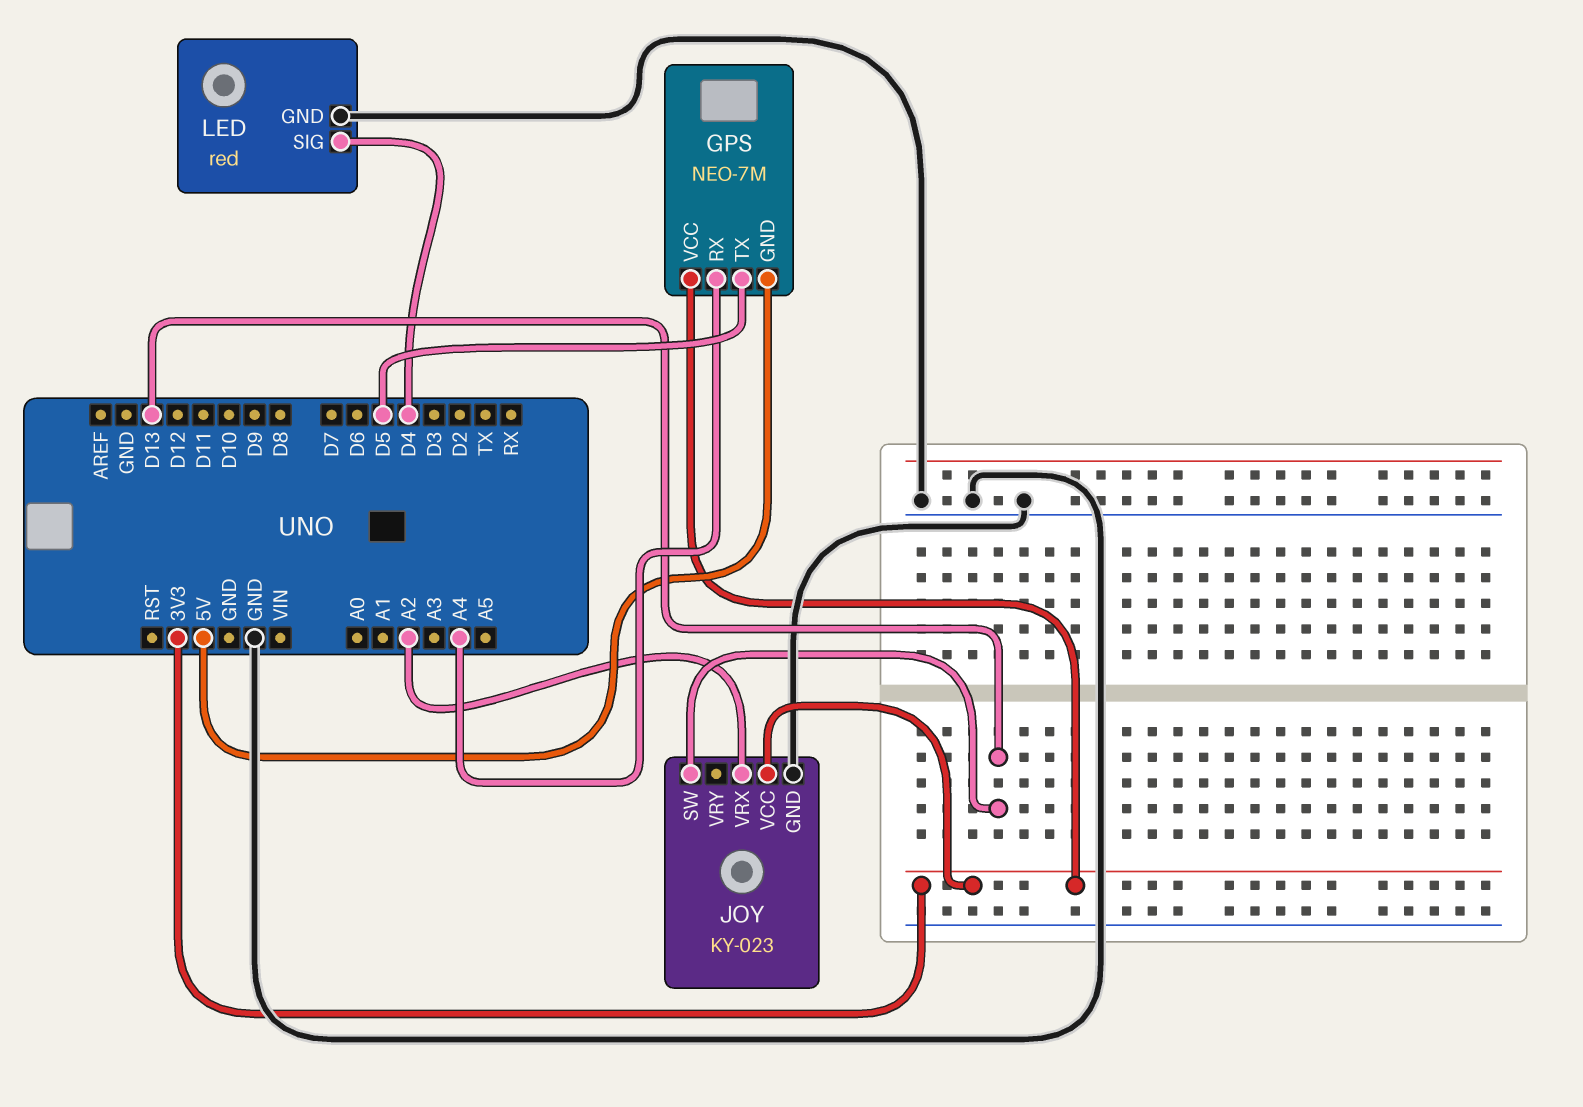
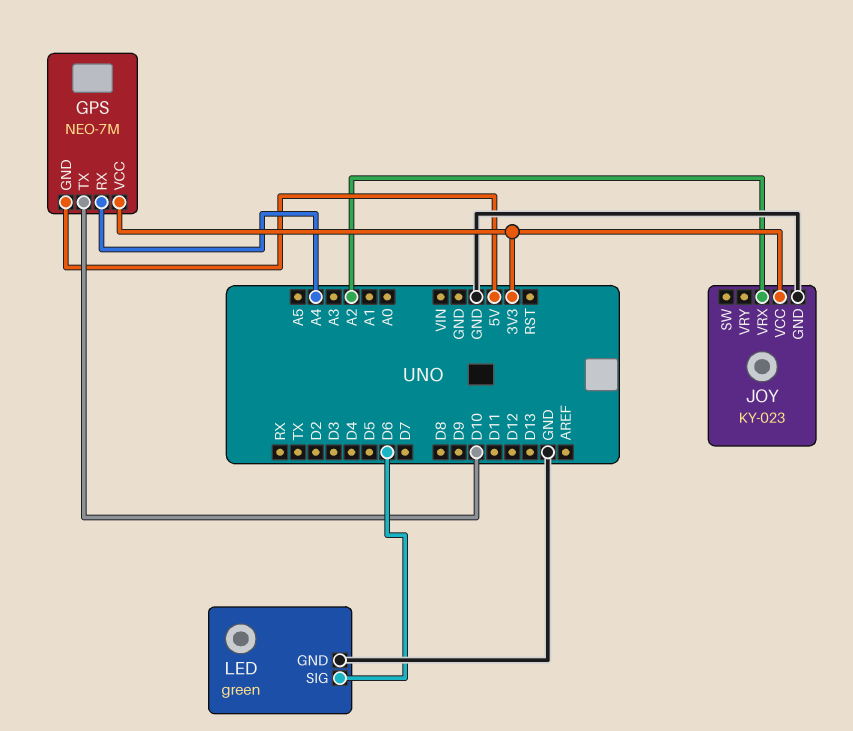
GPS pin TX: D5 -> D10
JOY pin SW: D13 -> none
LED: red -> green
LED pin SIG: D4 -> D6

